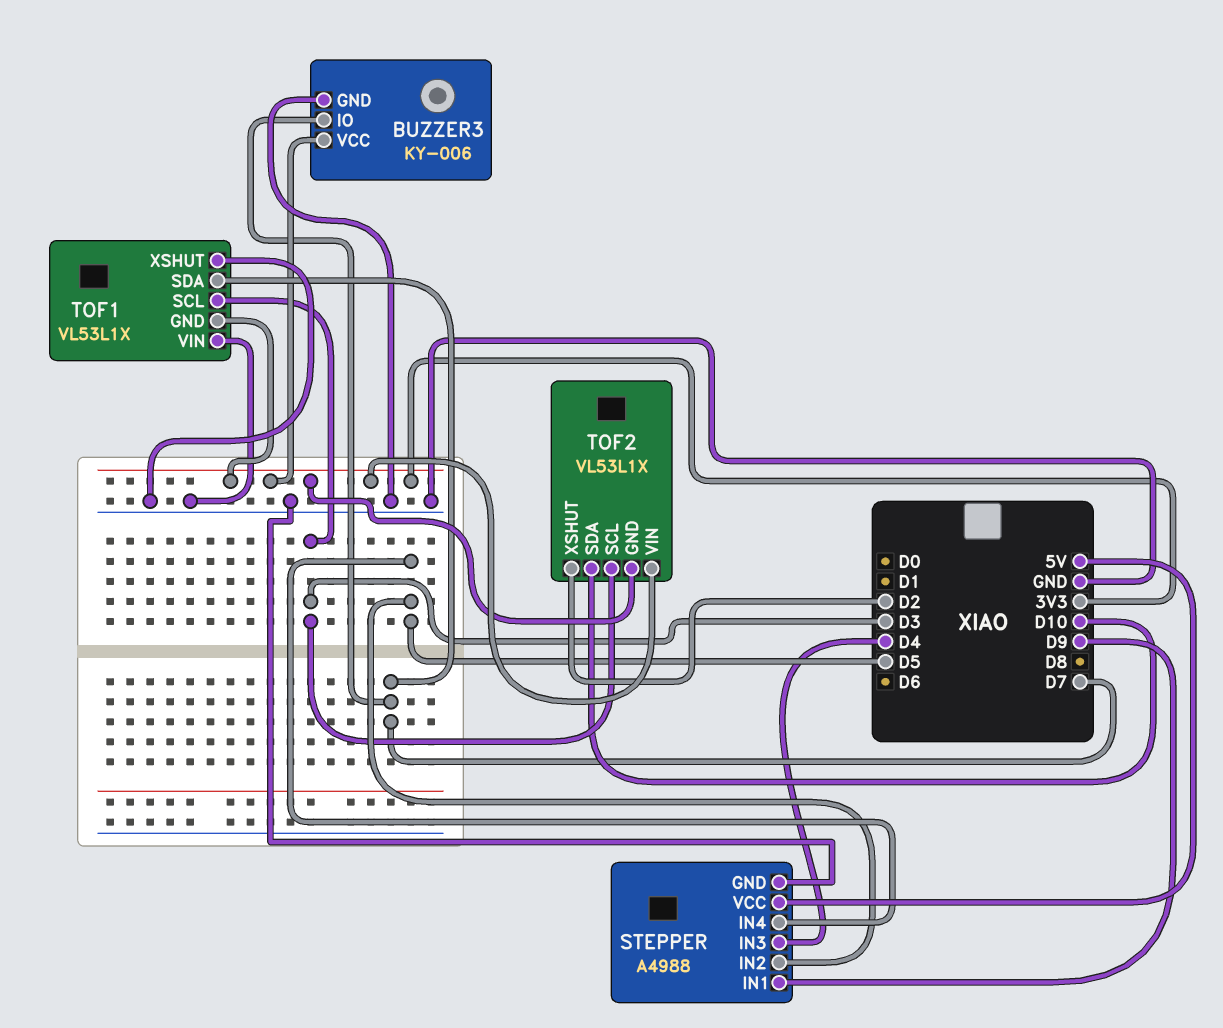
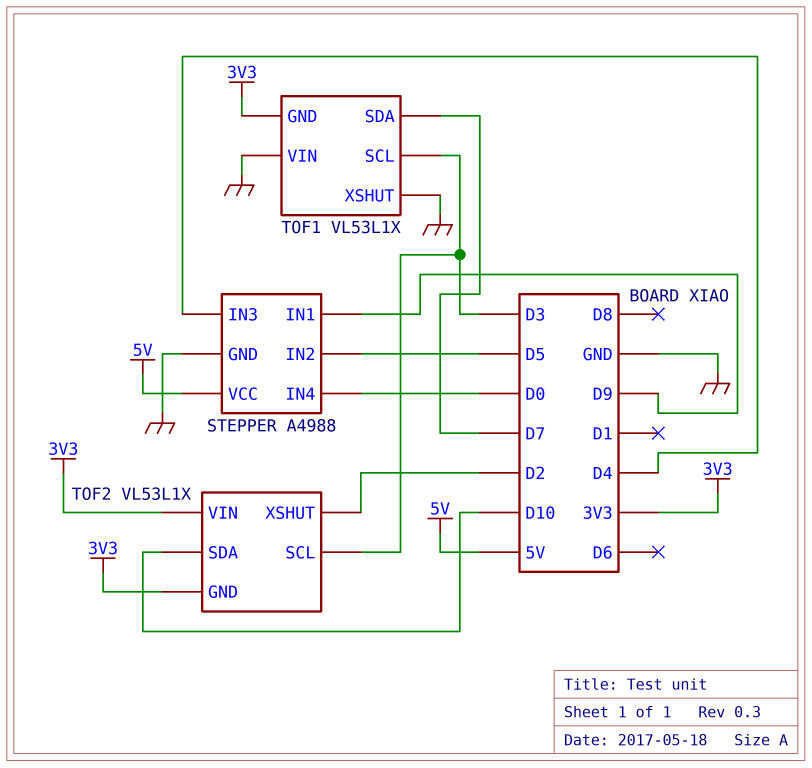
BUZZER3: KY-006 -> none
BUZZER3 pin GND: GND -> none
BUZZER3 pin IO: D7 -> none
BUZZER3 pin VCC: 3V3 -> none
STEPPER pin IN4: D5 -> D0

